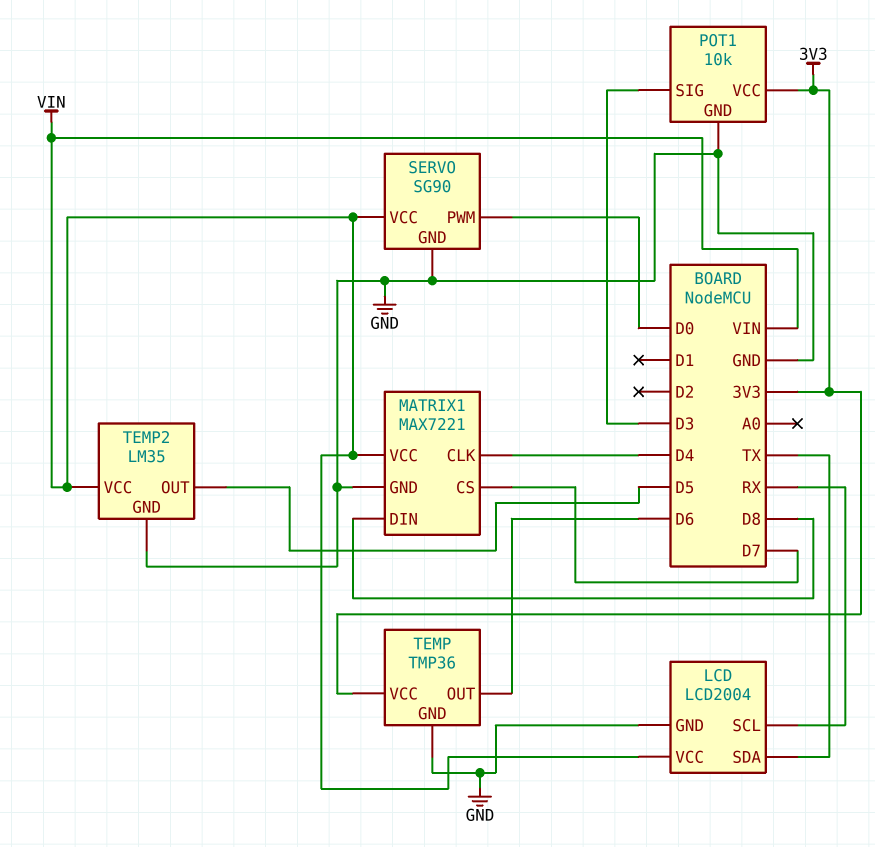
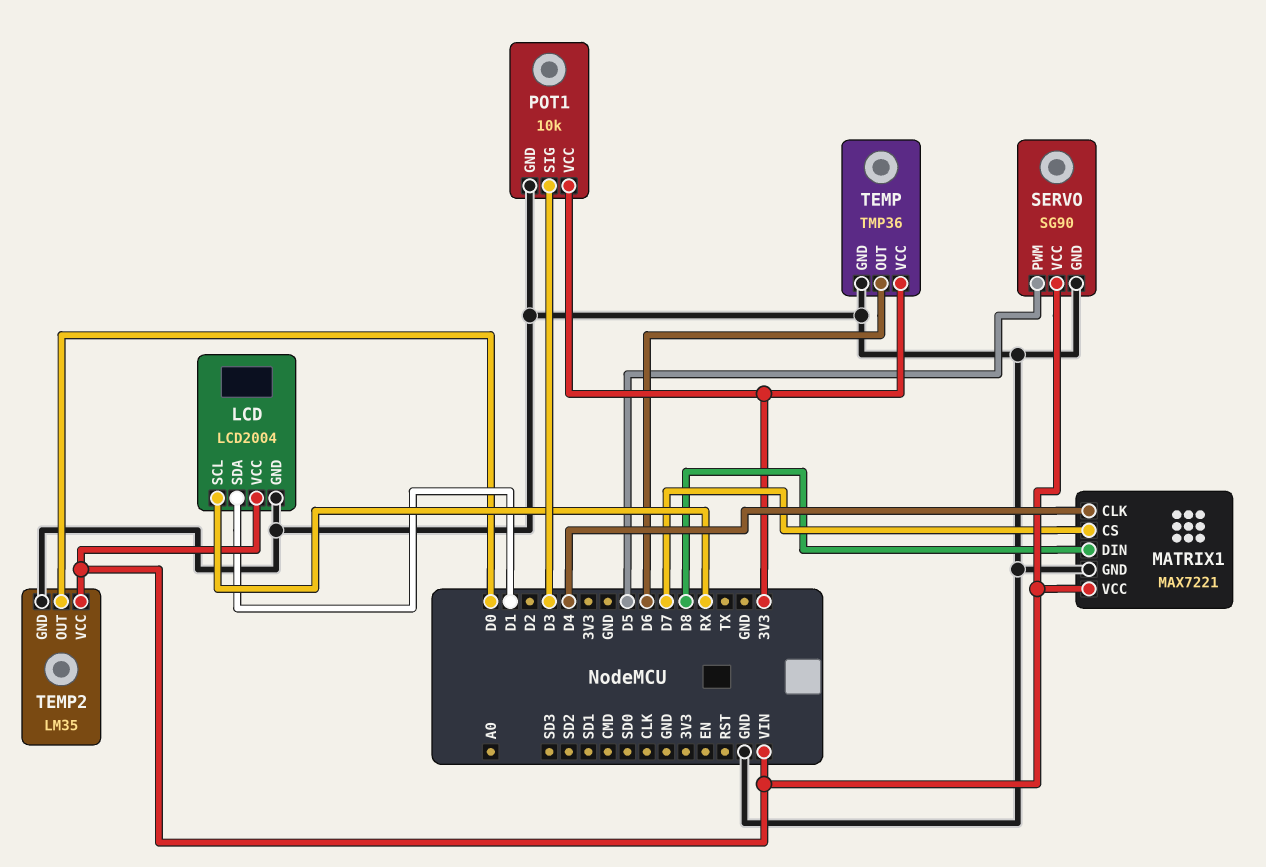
LCD pin SDA: TX -> D1
SERVO pin PWM: D0 -> D5
TEMP2 pin OUT: D5 -> D0

